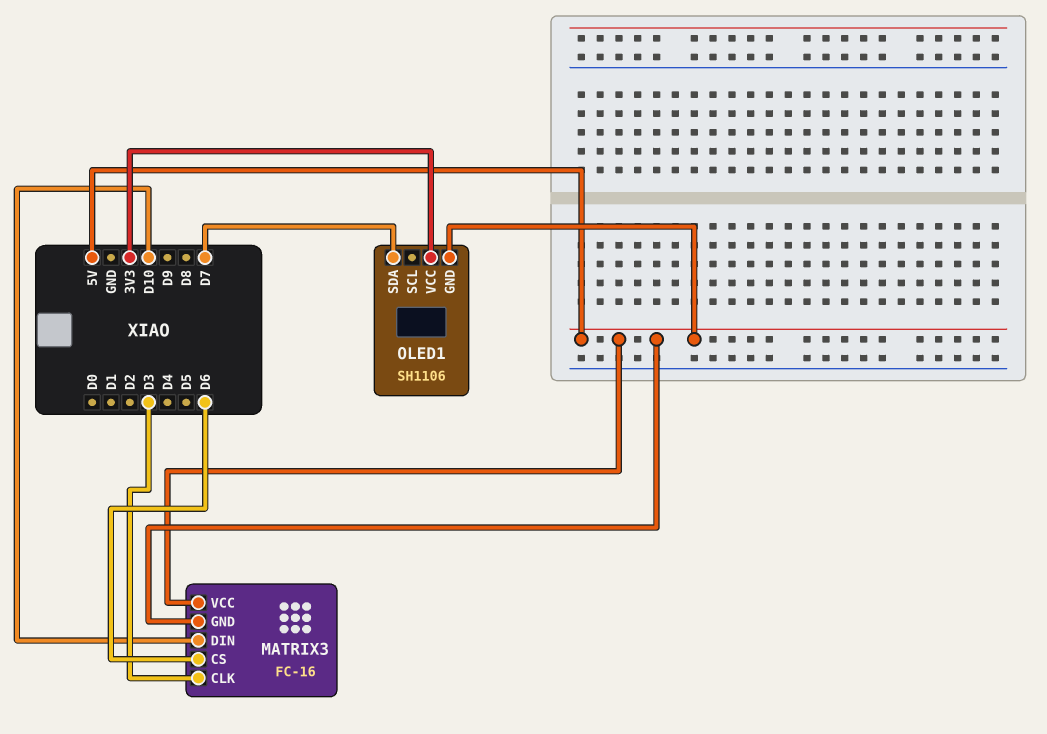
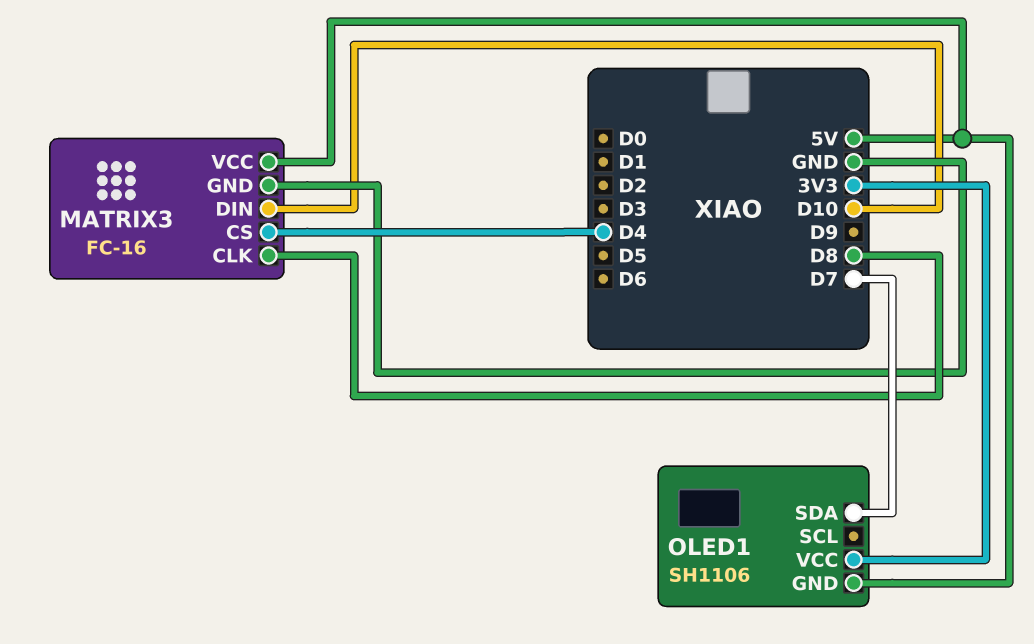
MATRIX3 pin CLK: D3 -> D8
MATRIX3 pin CS: D6 -> D4
MATRIX3 pin GND: 5V -> GND

